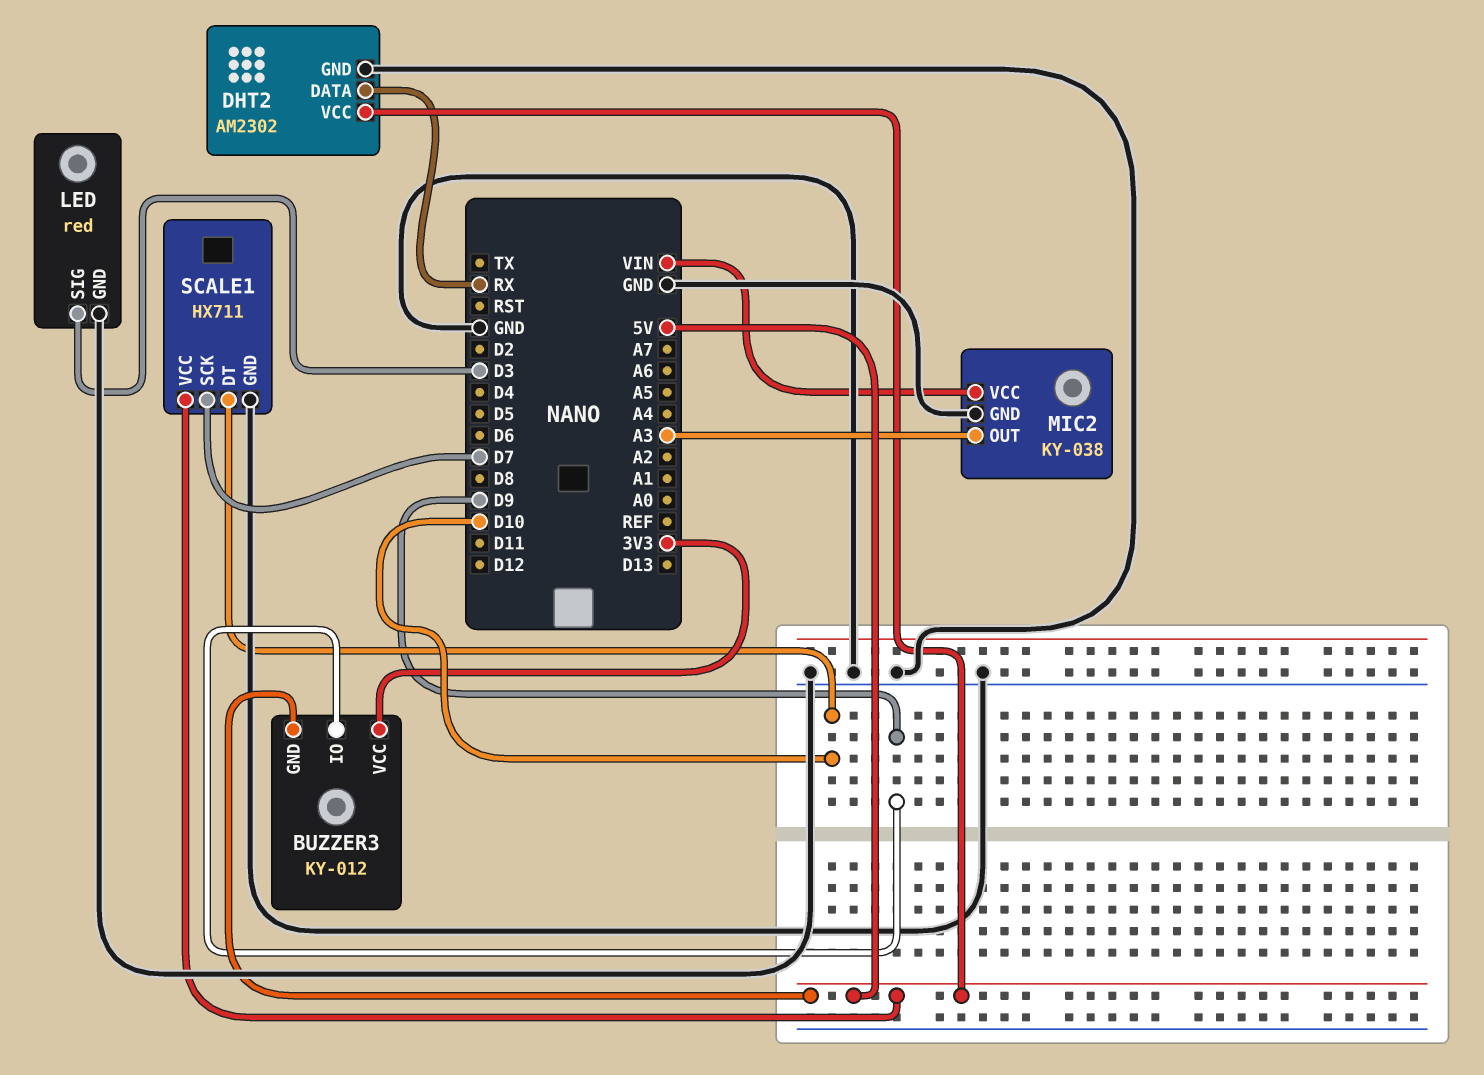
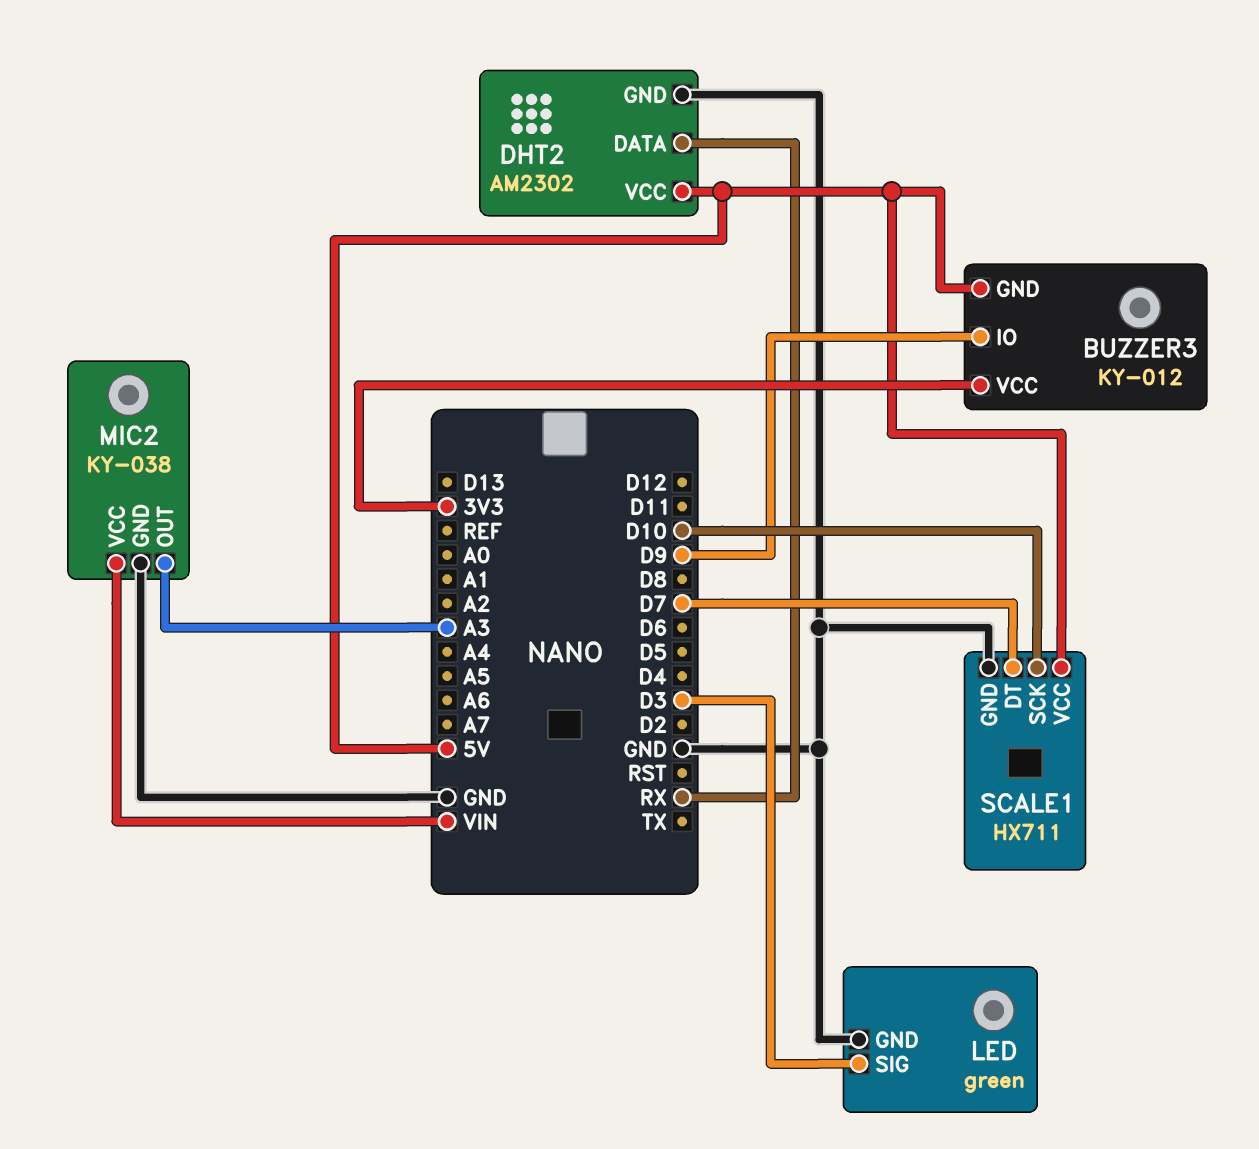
LED: red -> green
SCALE1 pin DT: D10 -> D7
SCALE1 pin SCK: D7 -> D10

